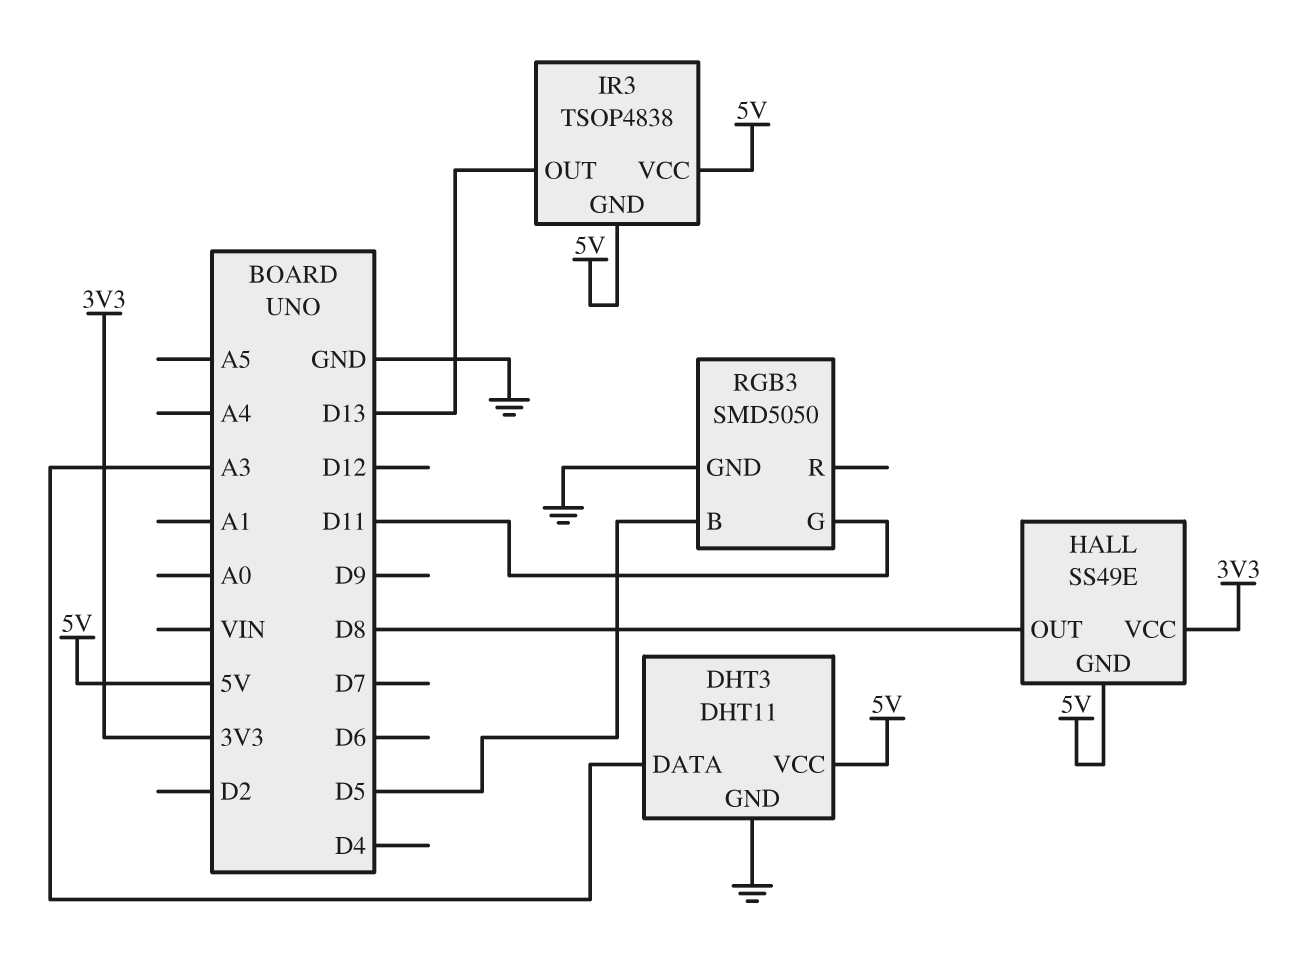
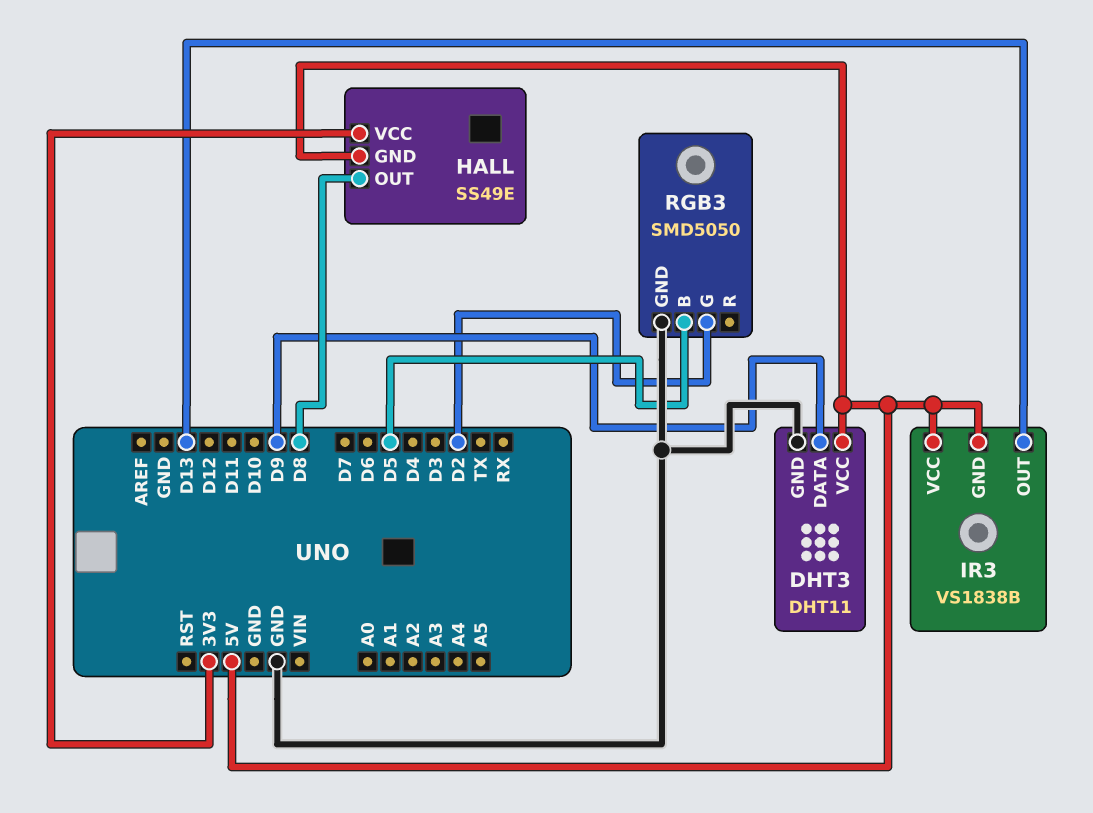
DHT3 pin DATA: A3 -> D9
IR3: TSOP4838 -> VS1838B
RGB3 pin G: D11 -> D2

